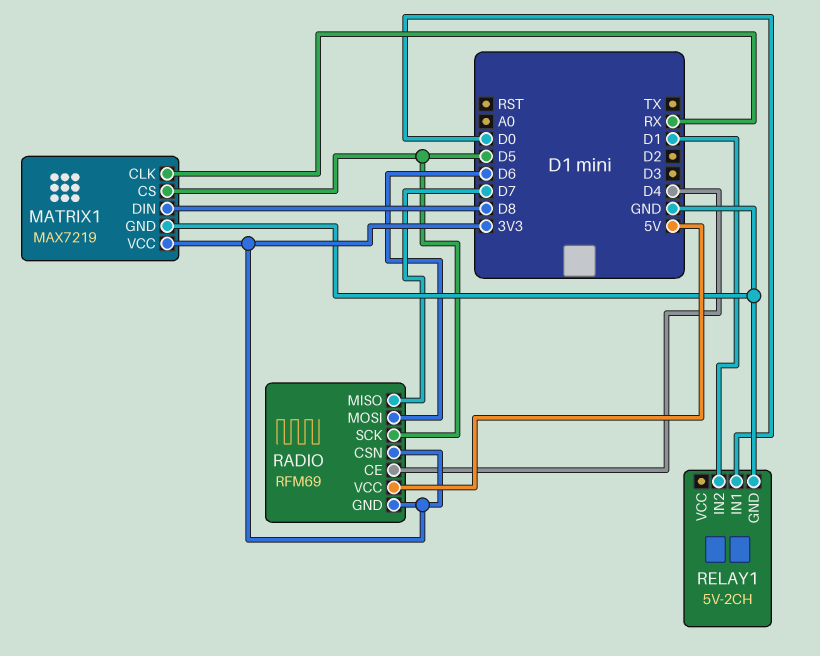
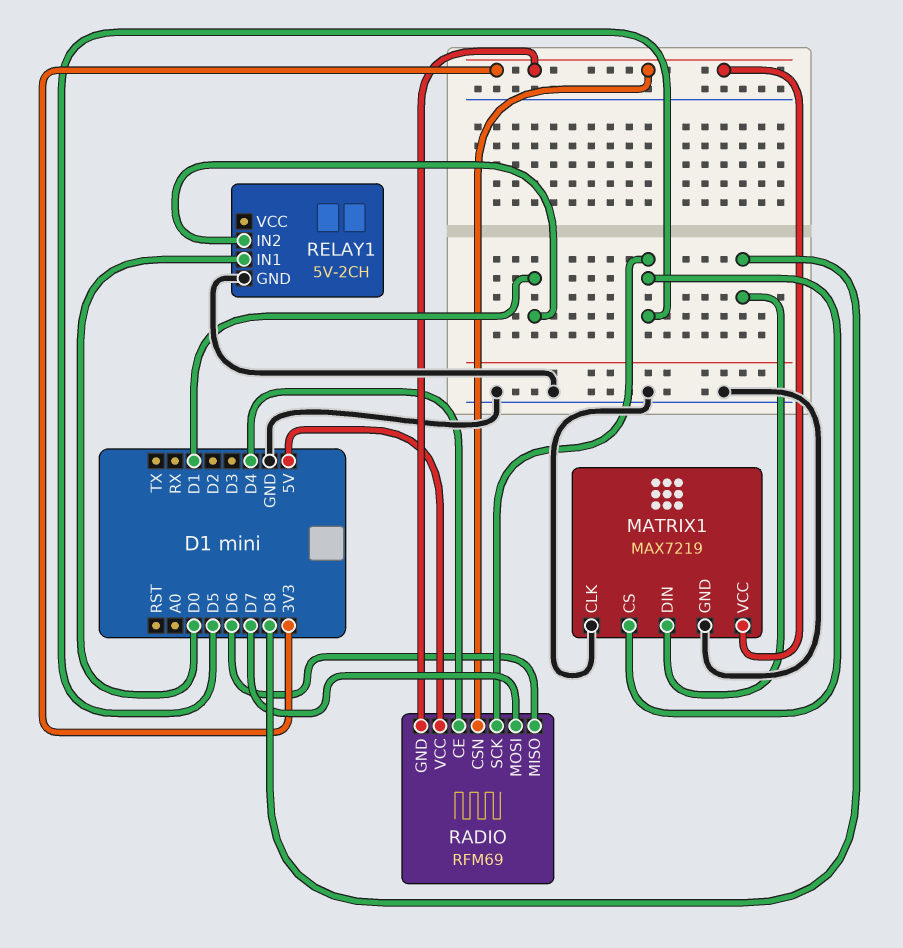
MATRIX1 pin CLK: RX -> GND
RADIO pin MISO: D7 -> D6
RADIO pin MOSI: D6 -> D7

